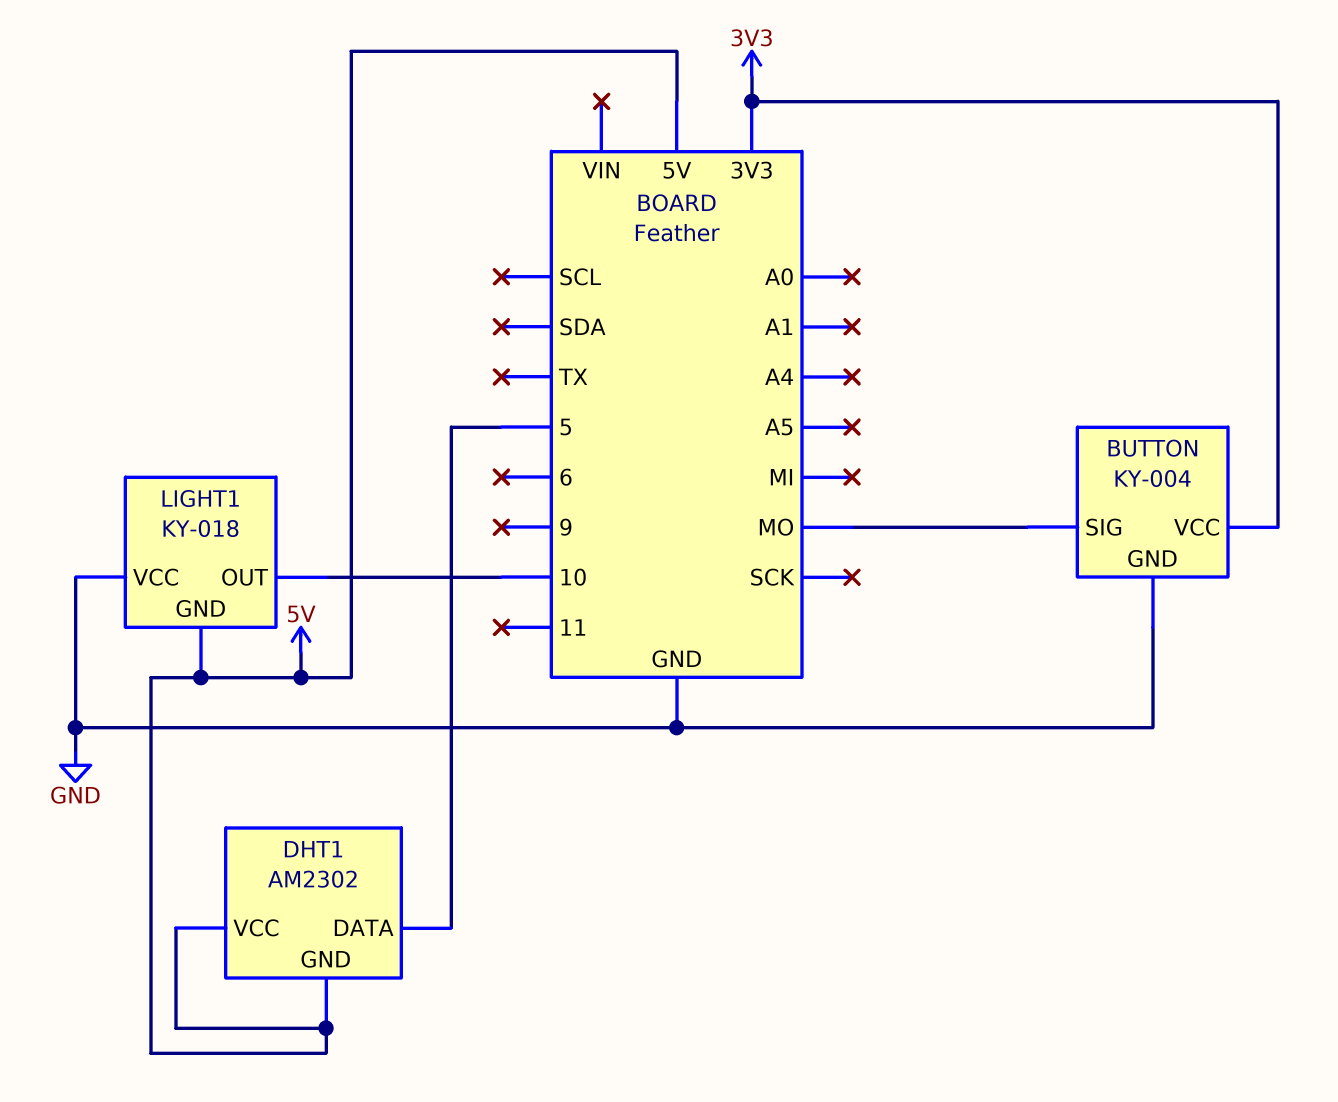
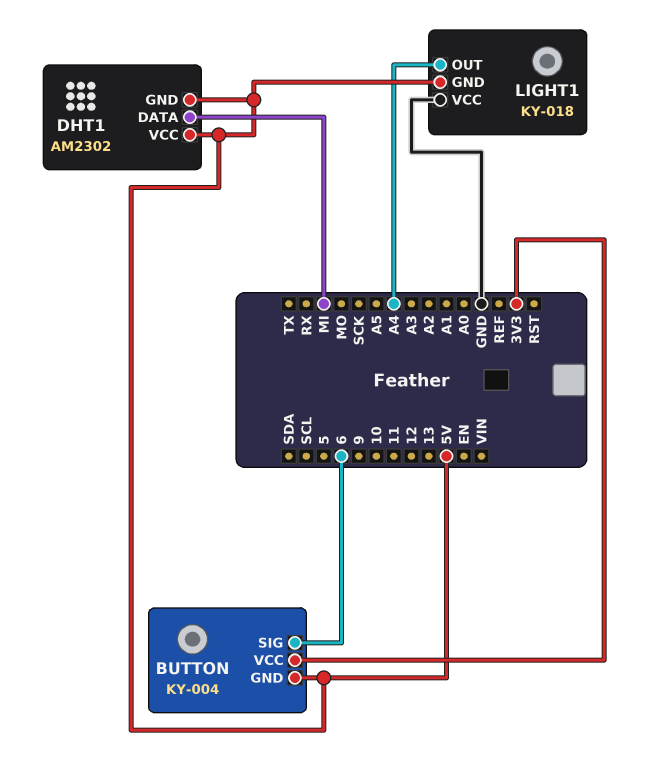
BUTTON pin GND: GND -> 5V
BUTTON pin SIG: MO -> 6
DHT1 pin DATA: 5 -> MI
LIGHT1 pin OUT: 10 -> A4

